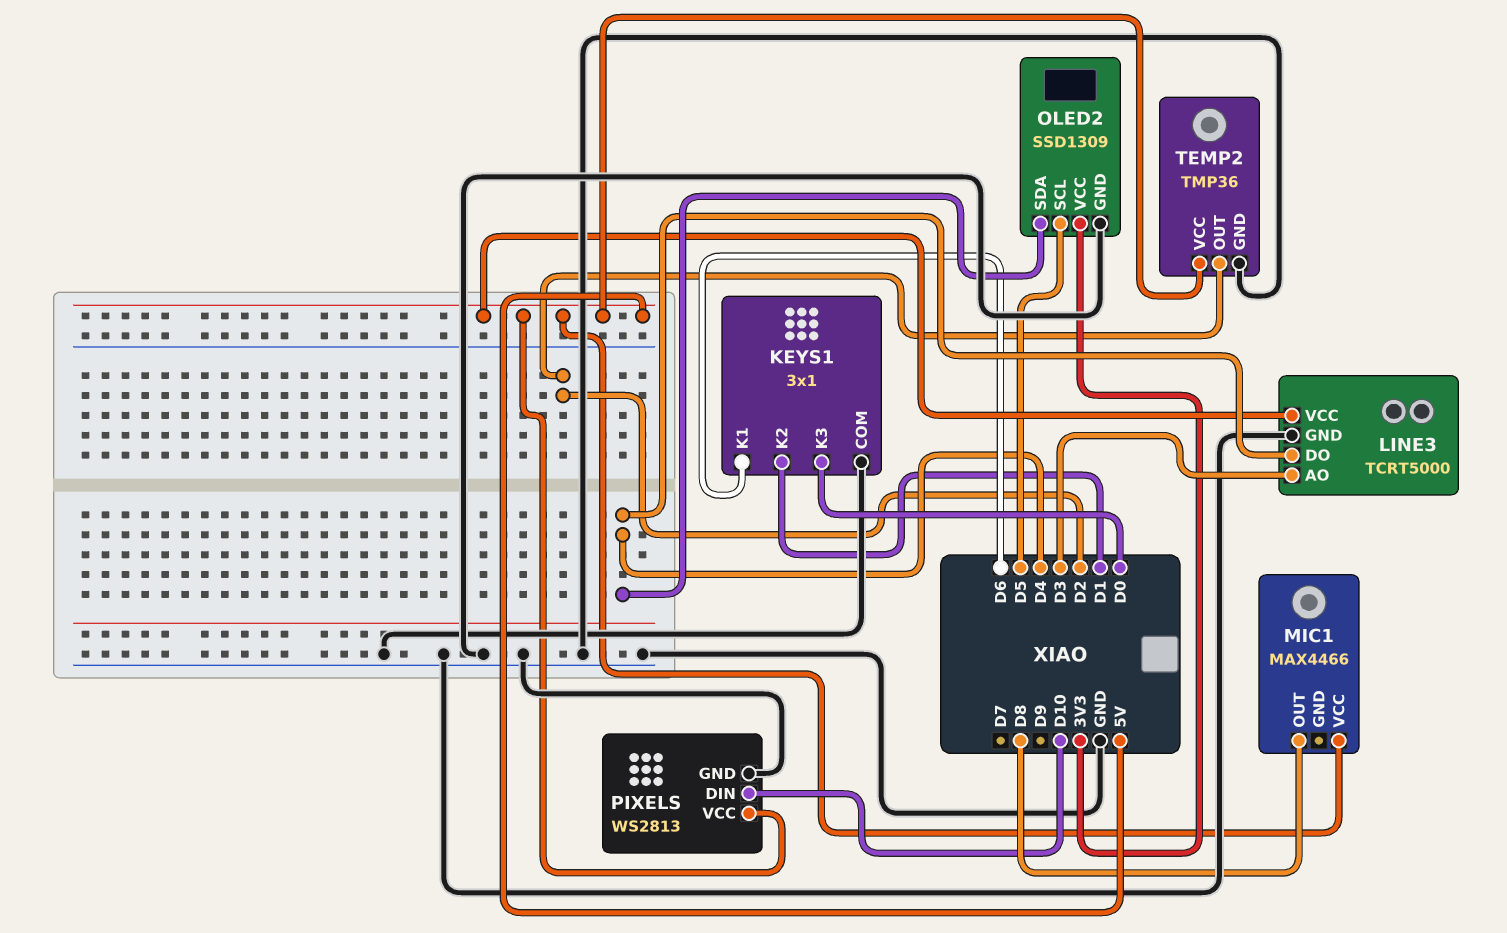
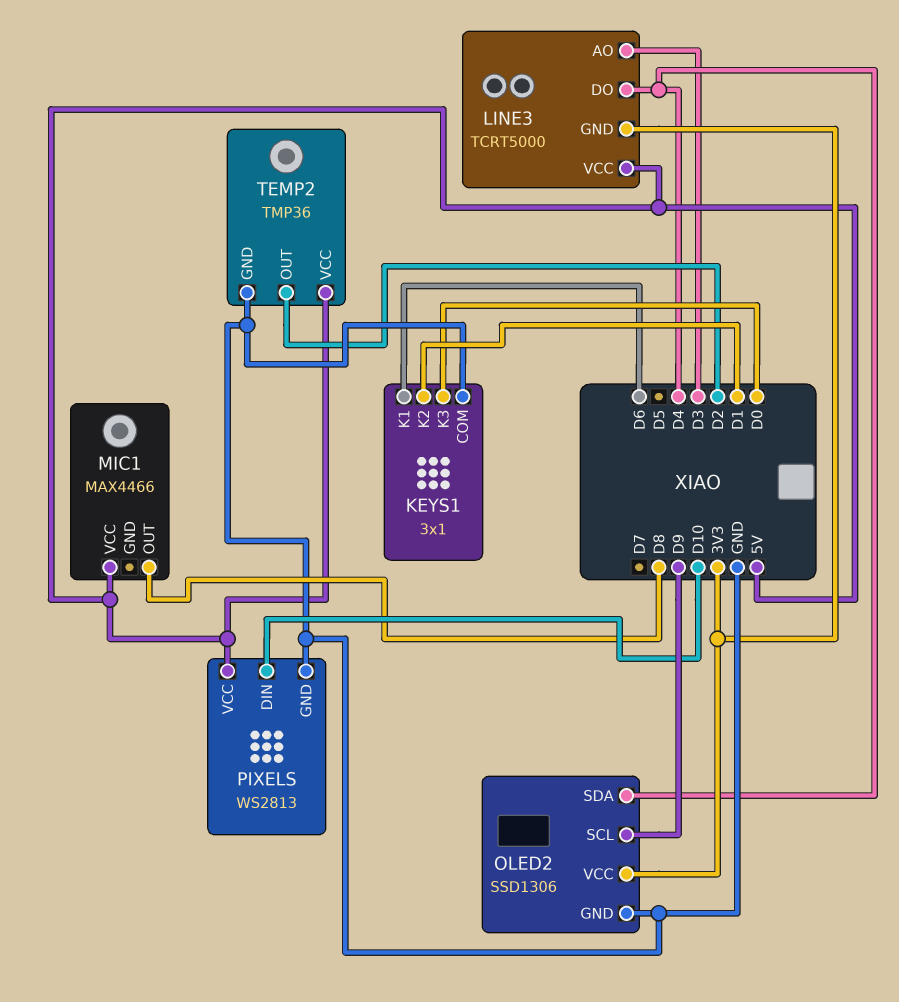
LINE3 pin GND: GND -> 3V3
OLED2: SSD1309 -> SSD1306
OLED2 pin SCL: D5 -> D9

